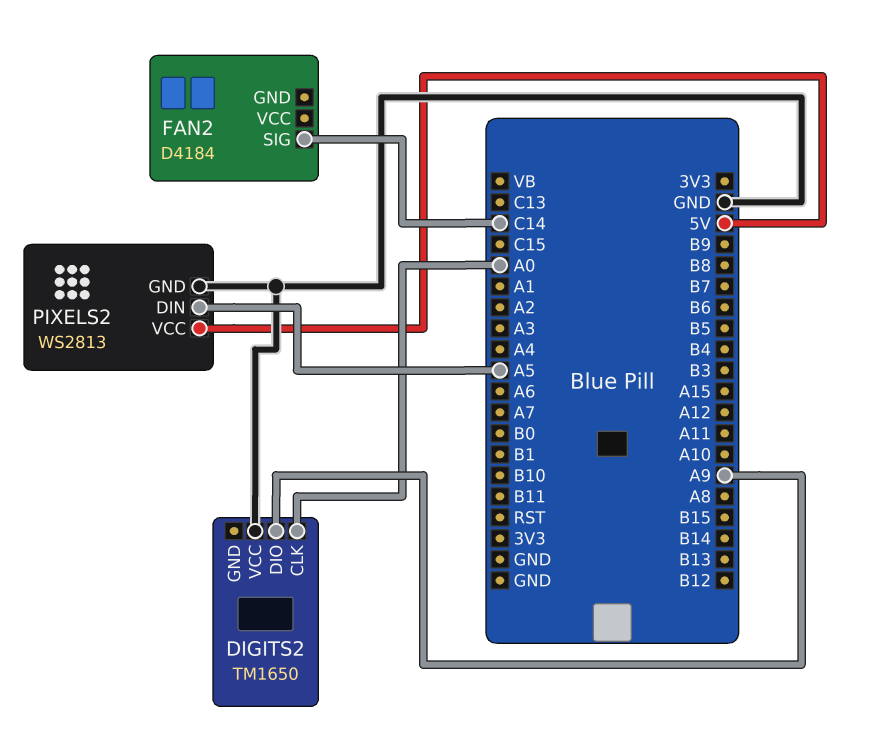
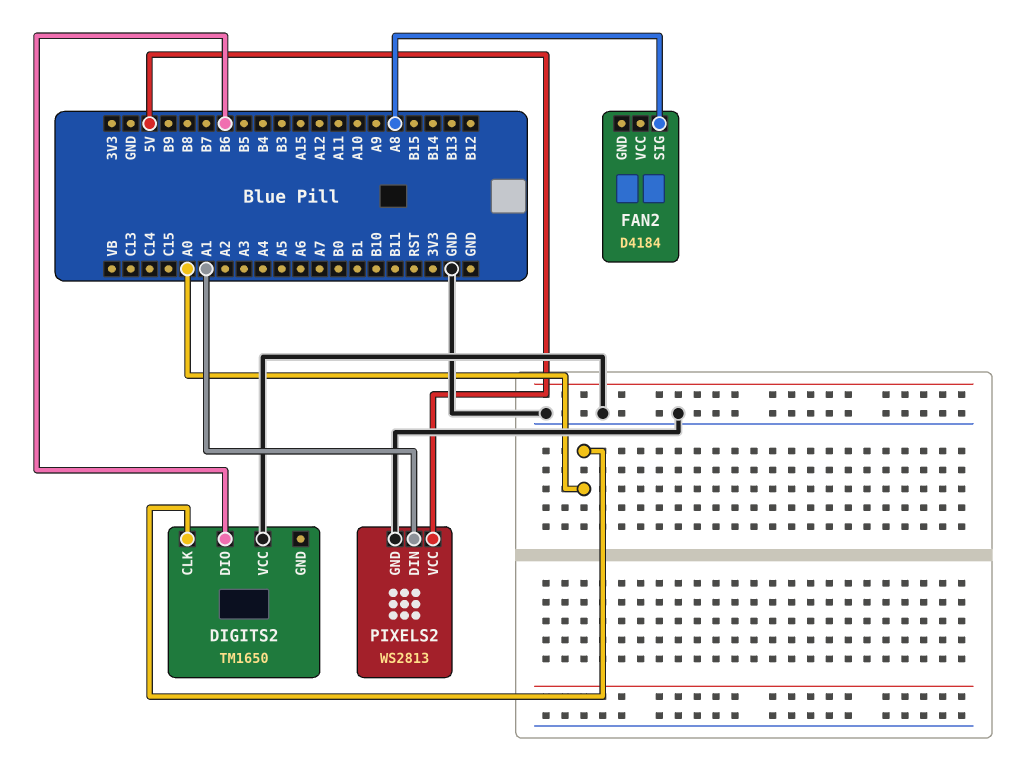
DIGITS2 pin DIO: A9 -> B6
FAN2 pin SIG: C14 -> A8
PIXELS2 pin DIN: A5 -> A1

